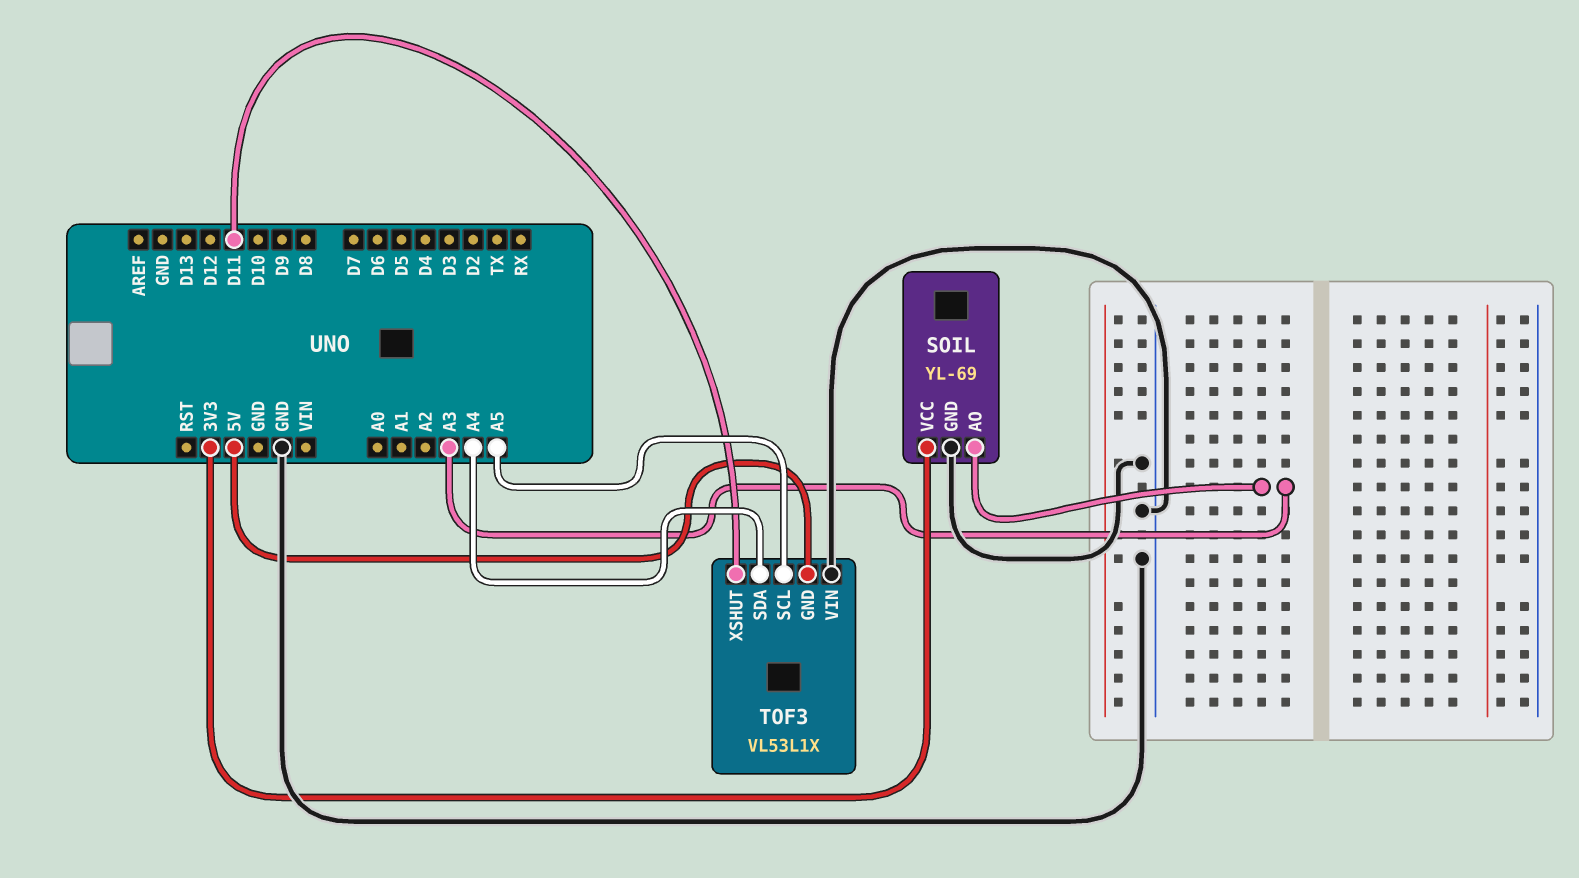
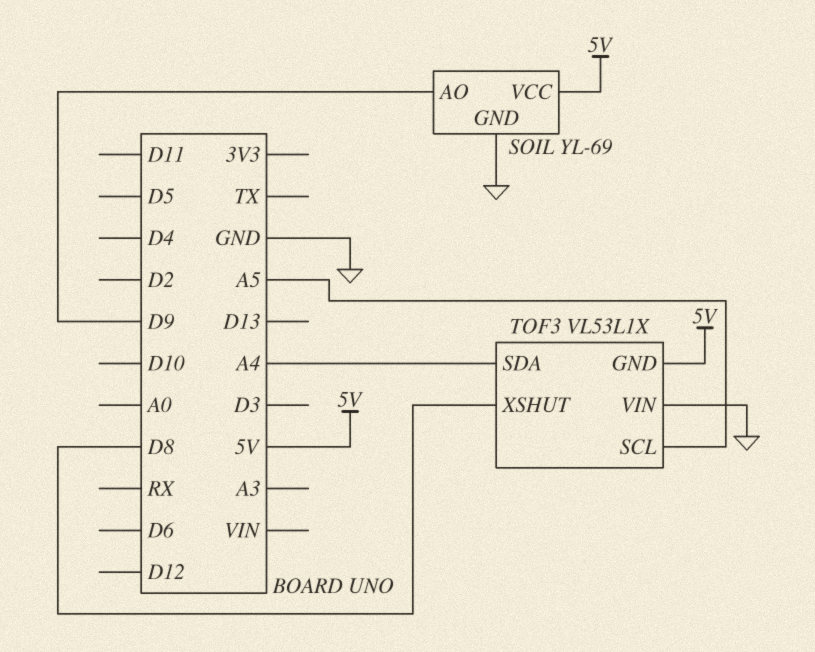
SOIL pin AO: A3 -> D9
SOIL pin VCC: 3V3 -> 5V
TOF3 pin XSHUT: D11 -> D8

